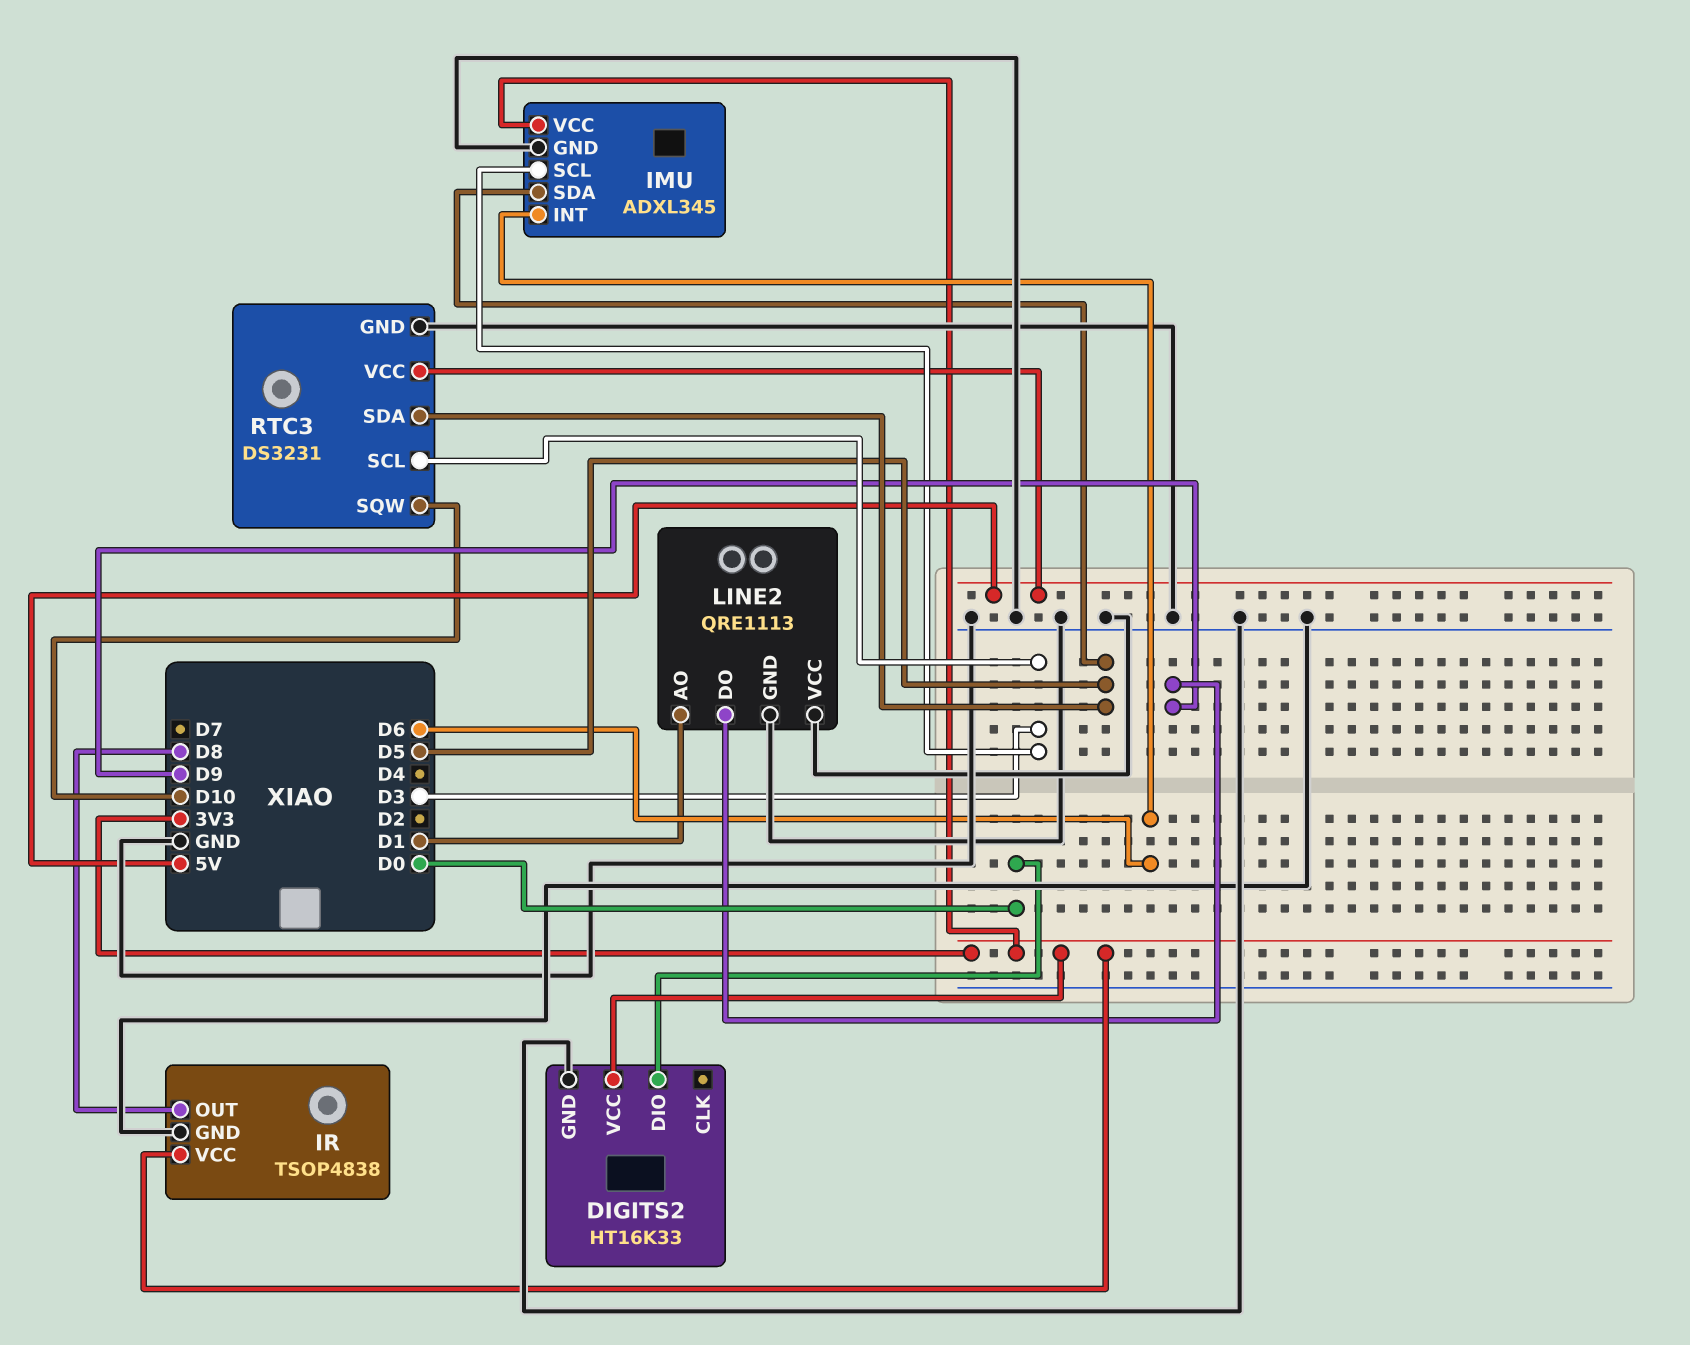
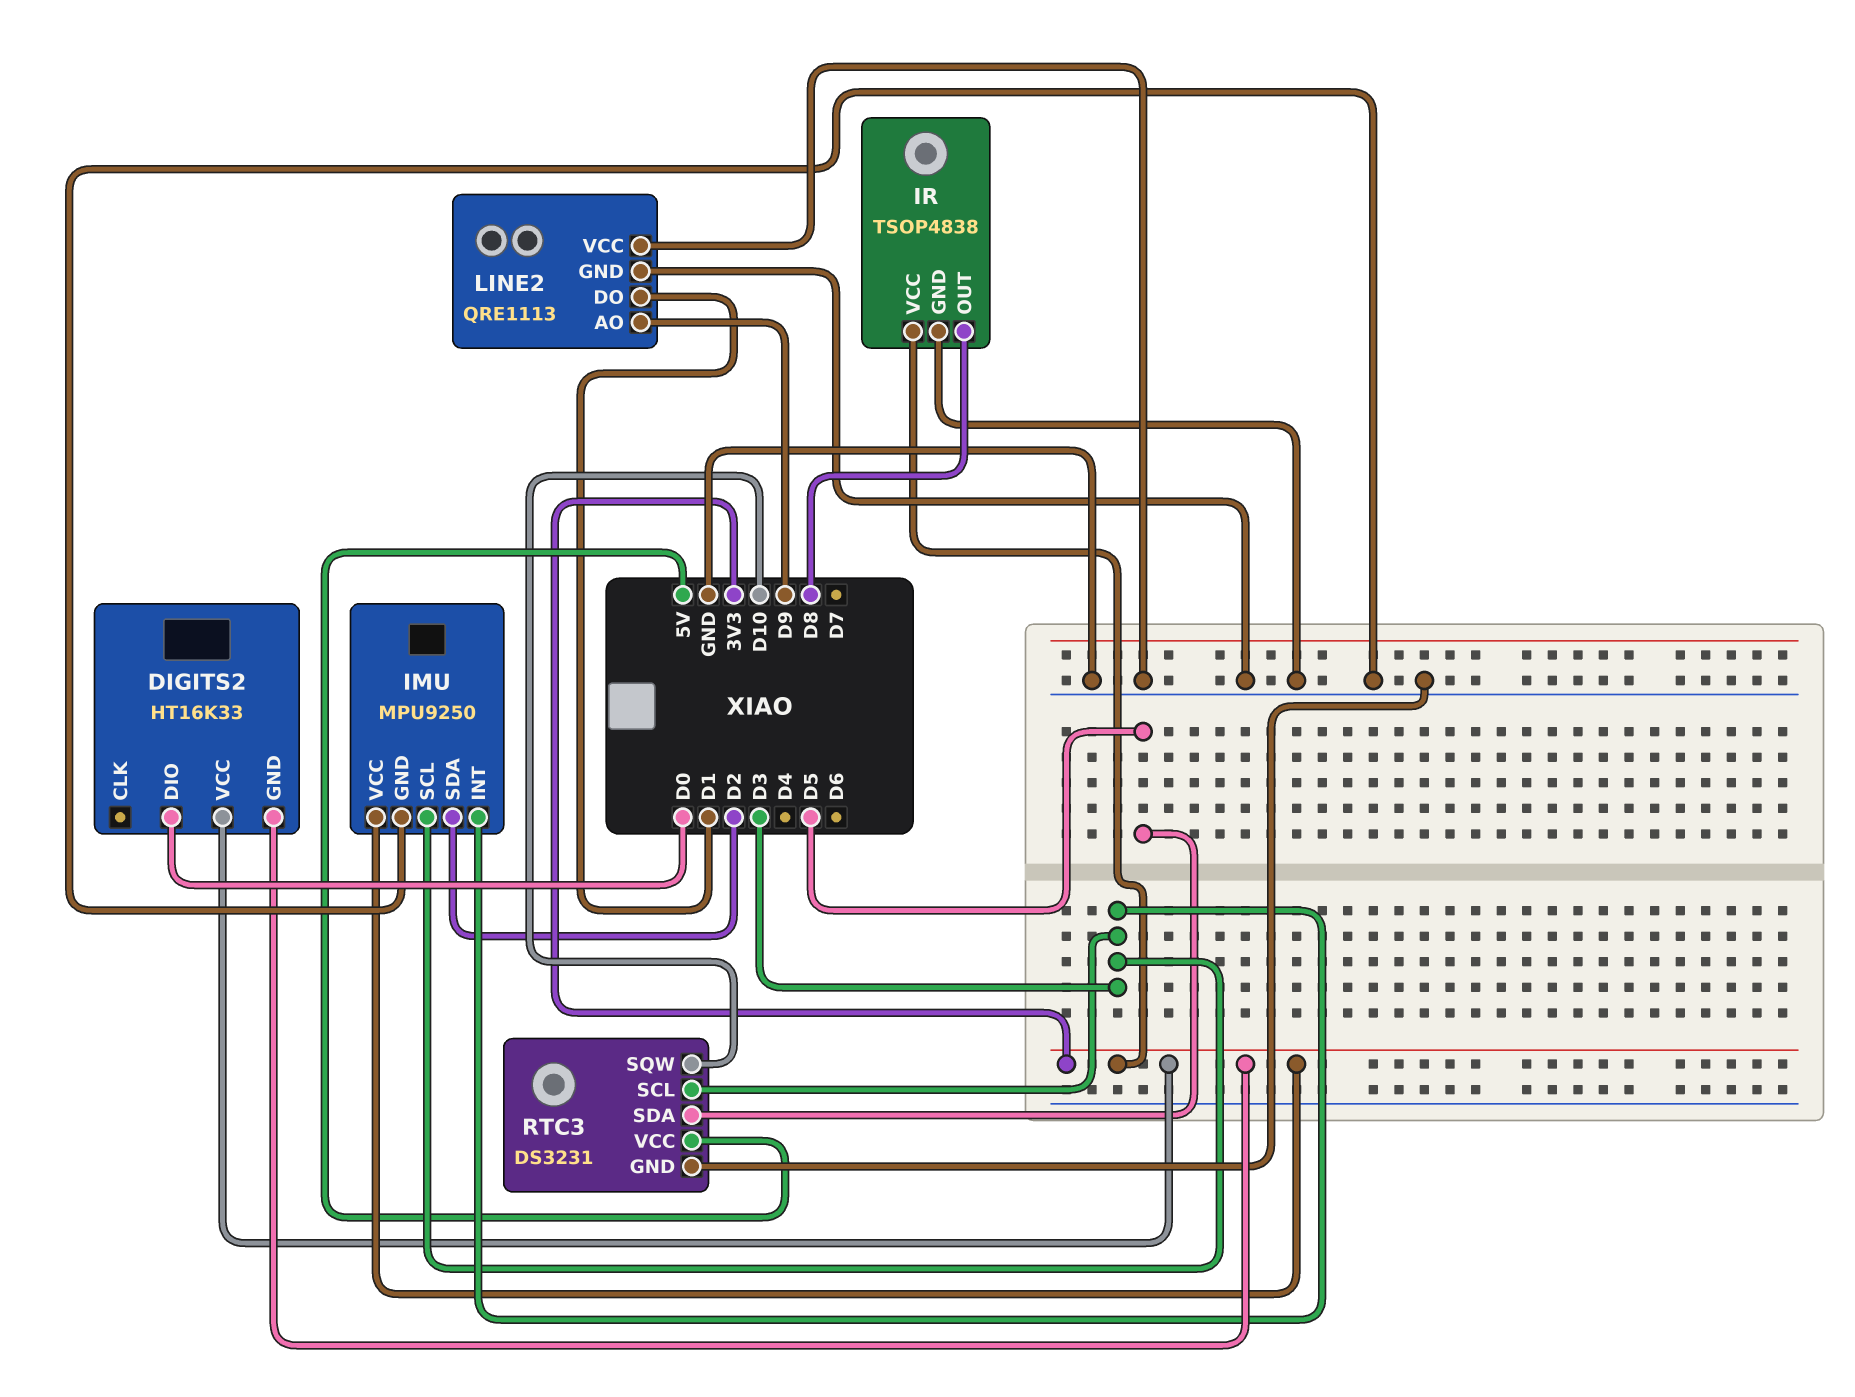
DIGITS2 pin GND: GND -> 3V3
IMU: ADXL345 -> MPU9250
IMU pin INT: D6 -> D3
IMU pin SDA: D5 -> D2
LINE2 pin AO: D1 -> D9
LINE2 pin DO: D9 -> D1

